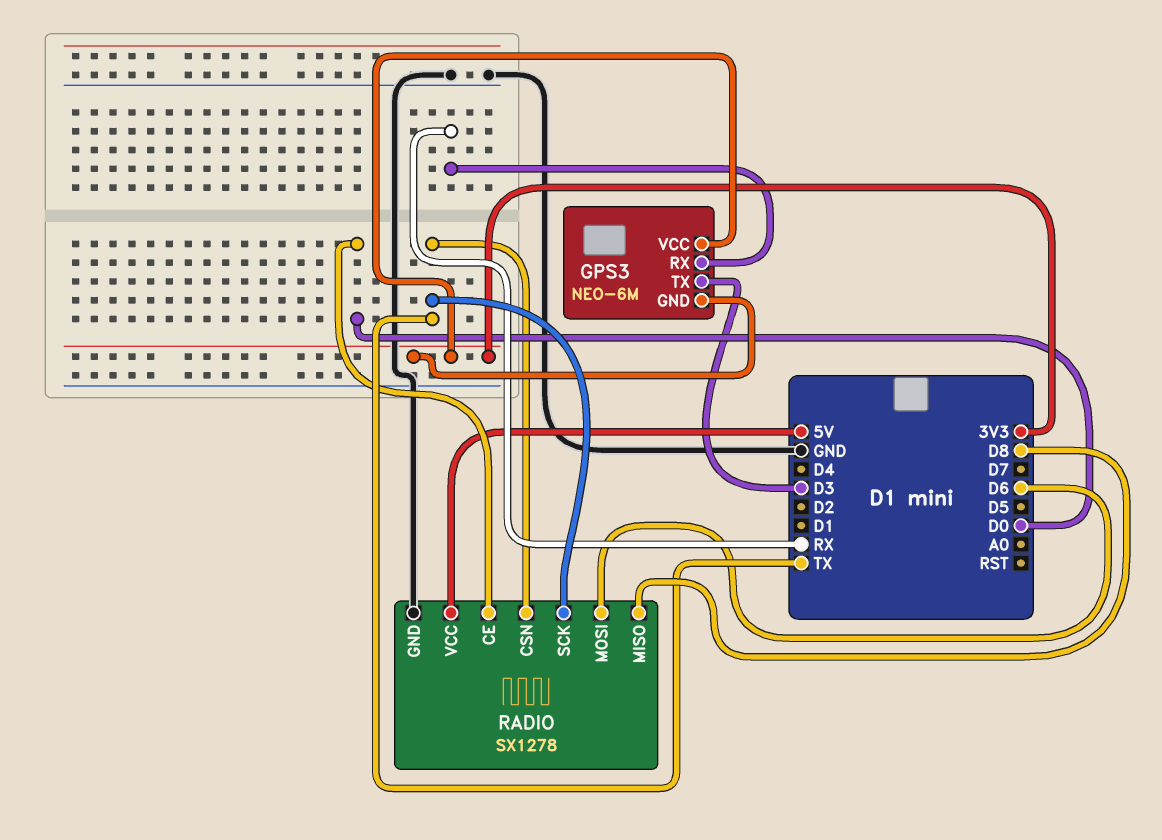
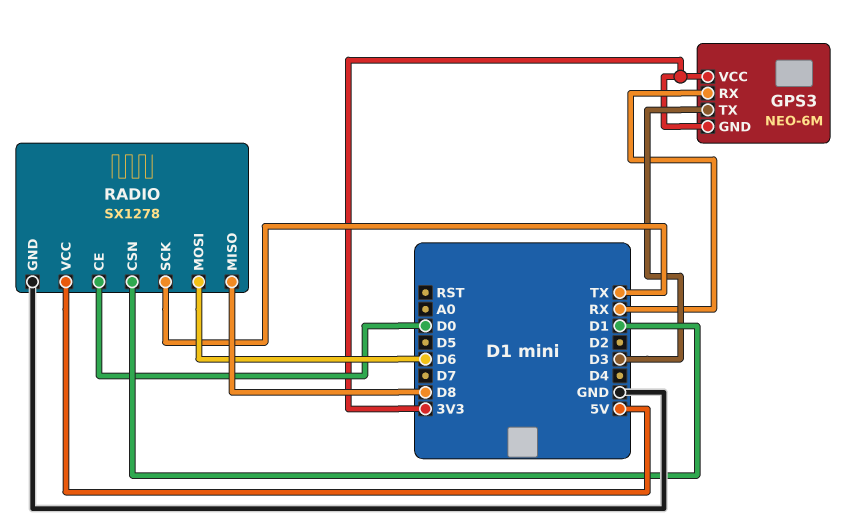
RADIO pin CSN: TX -> D1

